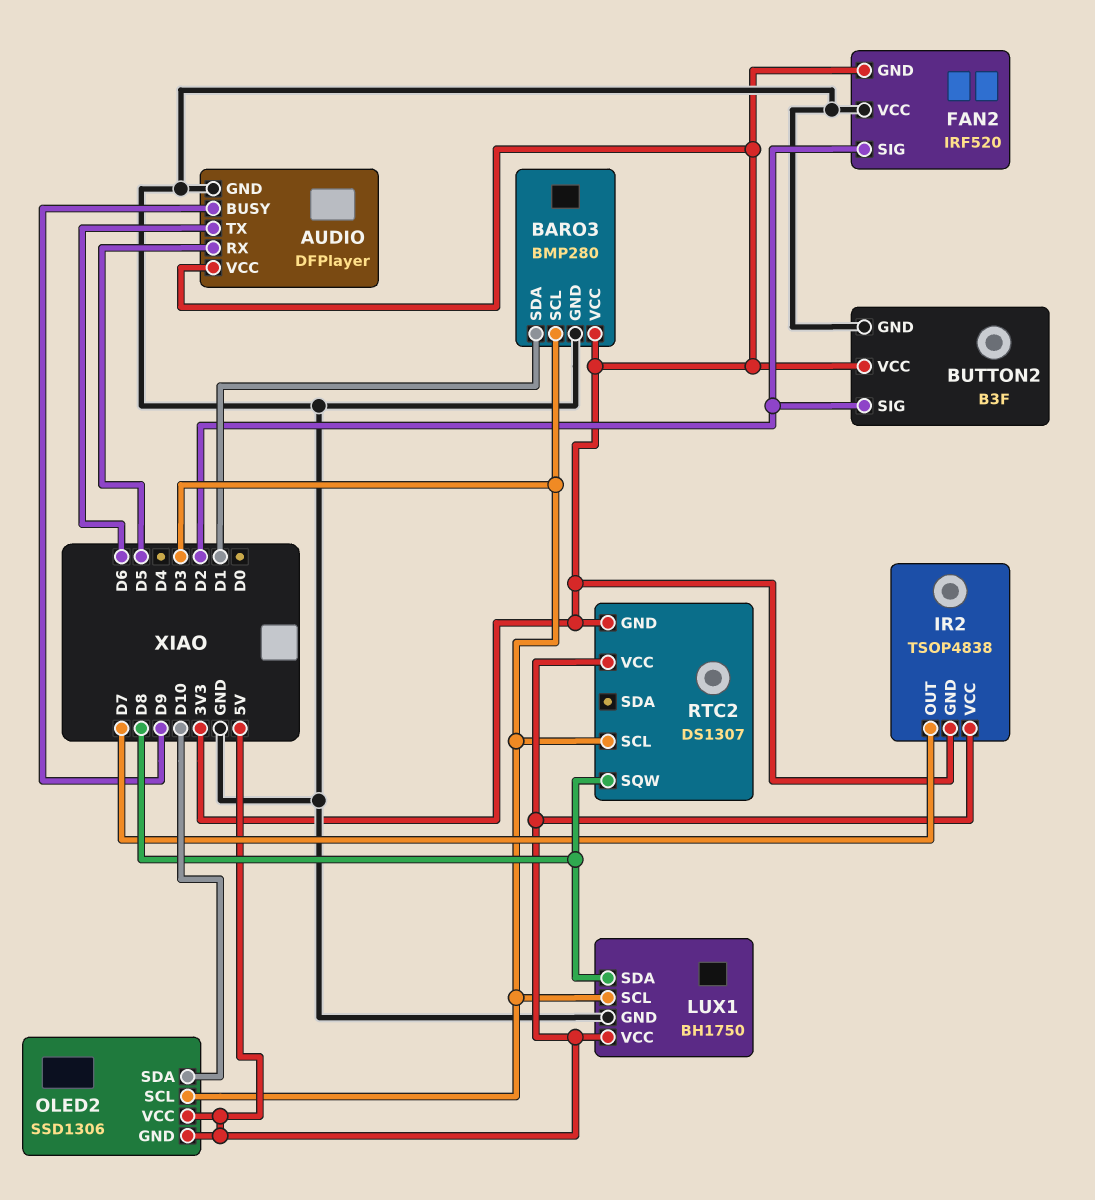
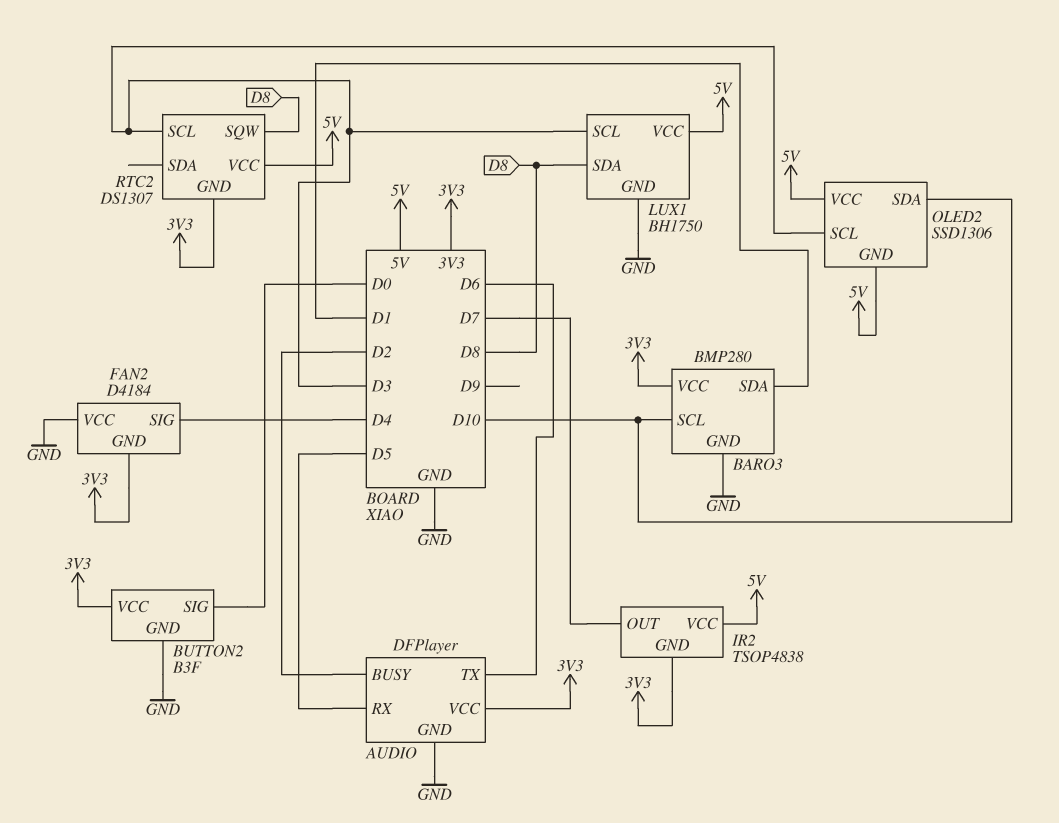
AUDIO pin BUSY: D9 -> D2
BARO3 pin SCL: D3 -> D10
BUTTON2 pin SIG: D2 -> D0
FAN2: IRF520 -> D4184
FAN2 pin SIG: D2 -> D4

